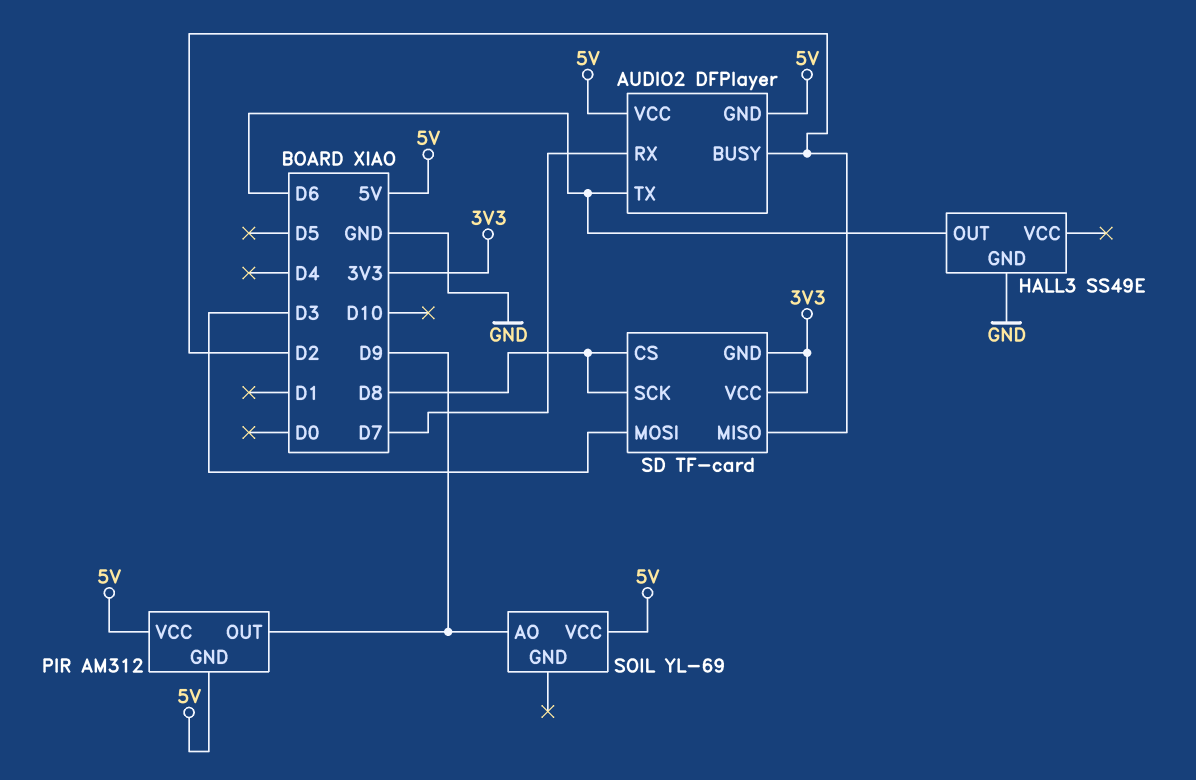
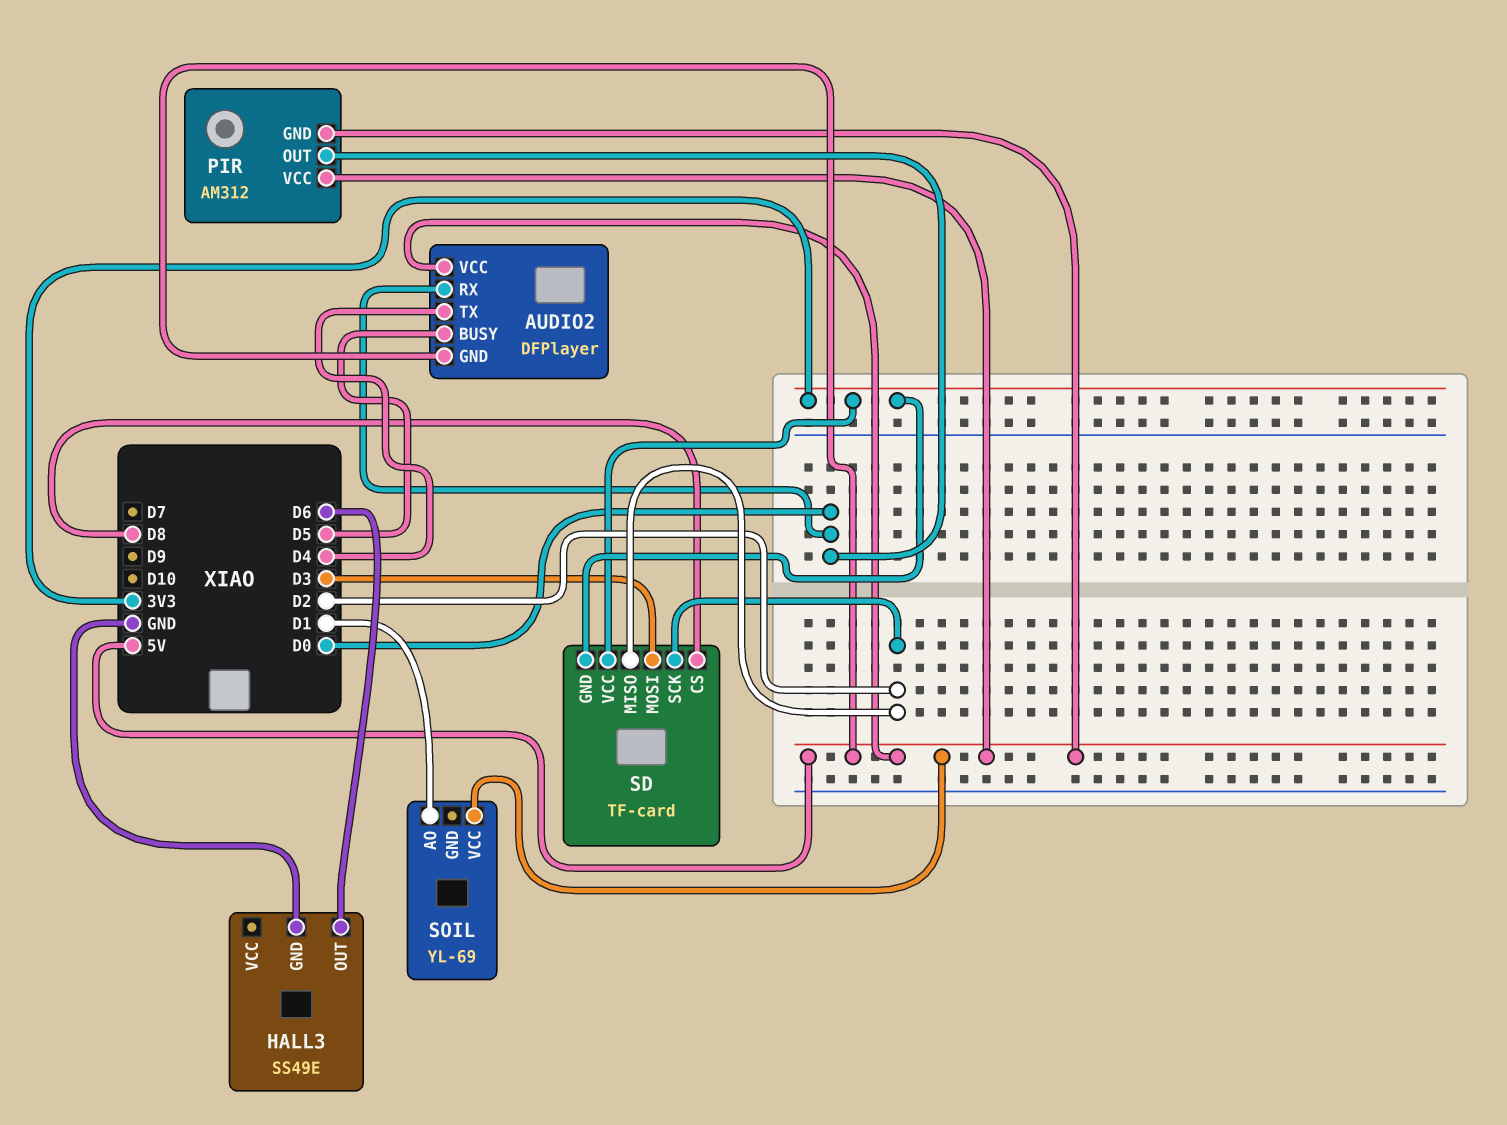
AUDIO2 pin BUSY: D2 -> D5
AUDIO2 pin RX: D7 -> D0
AUDIO2 pin TX: D6 -> D4
PIR pin OUT: D9 -> D0
SD pin SCK: D8 -> D2
SOIL pin AO: D9 -> D1

